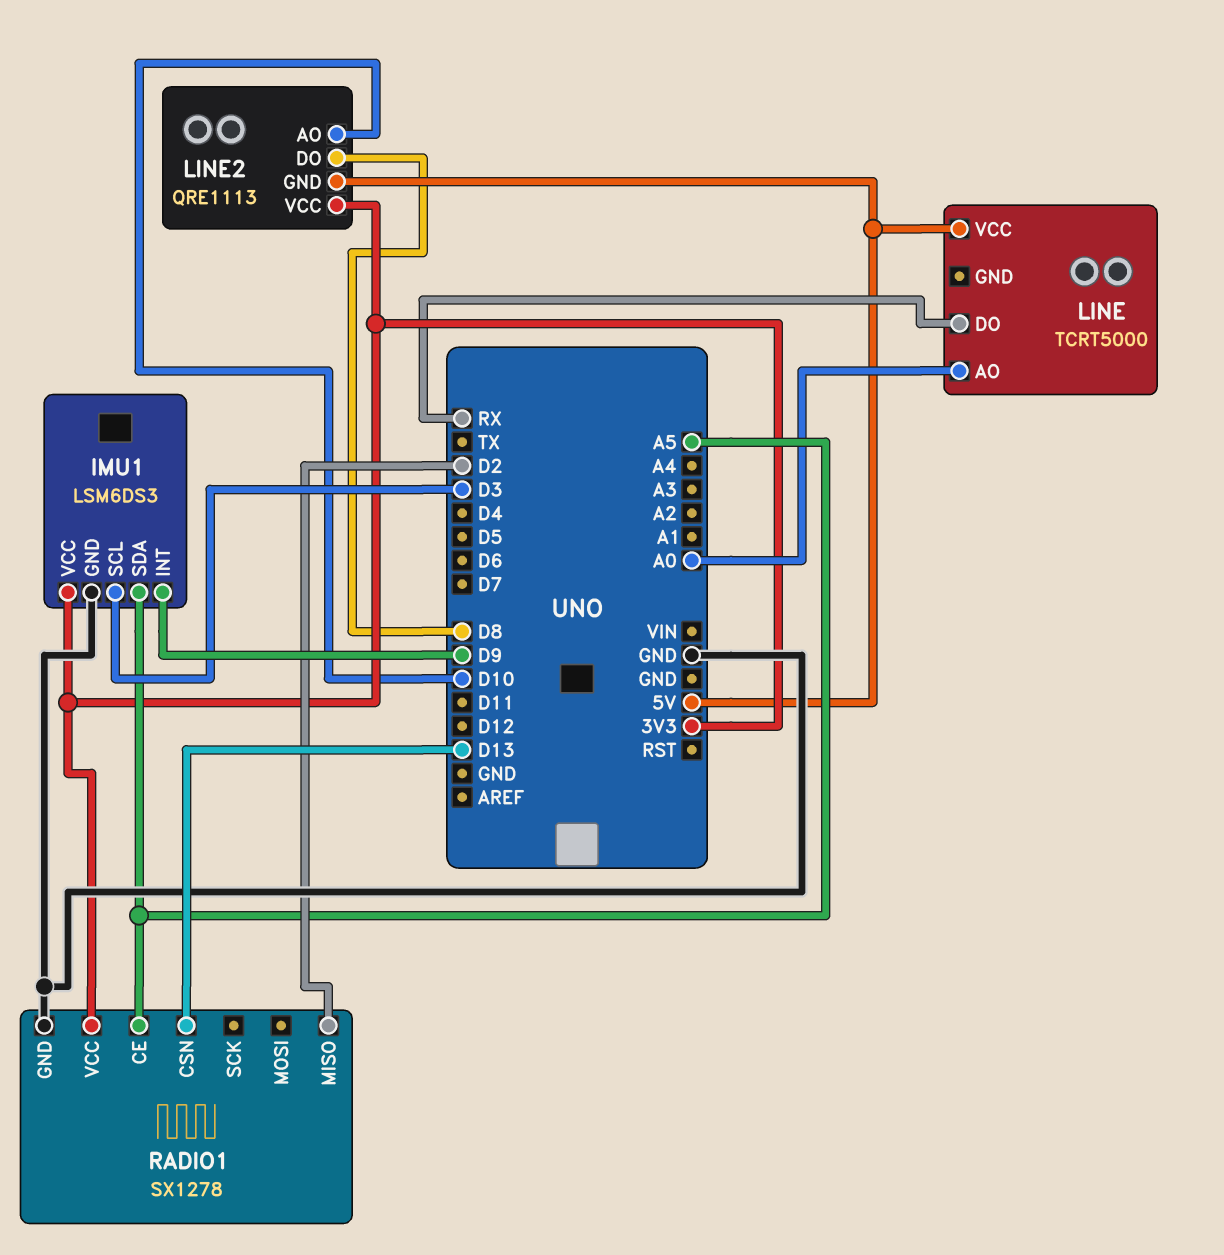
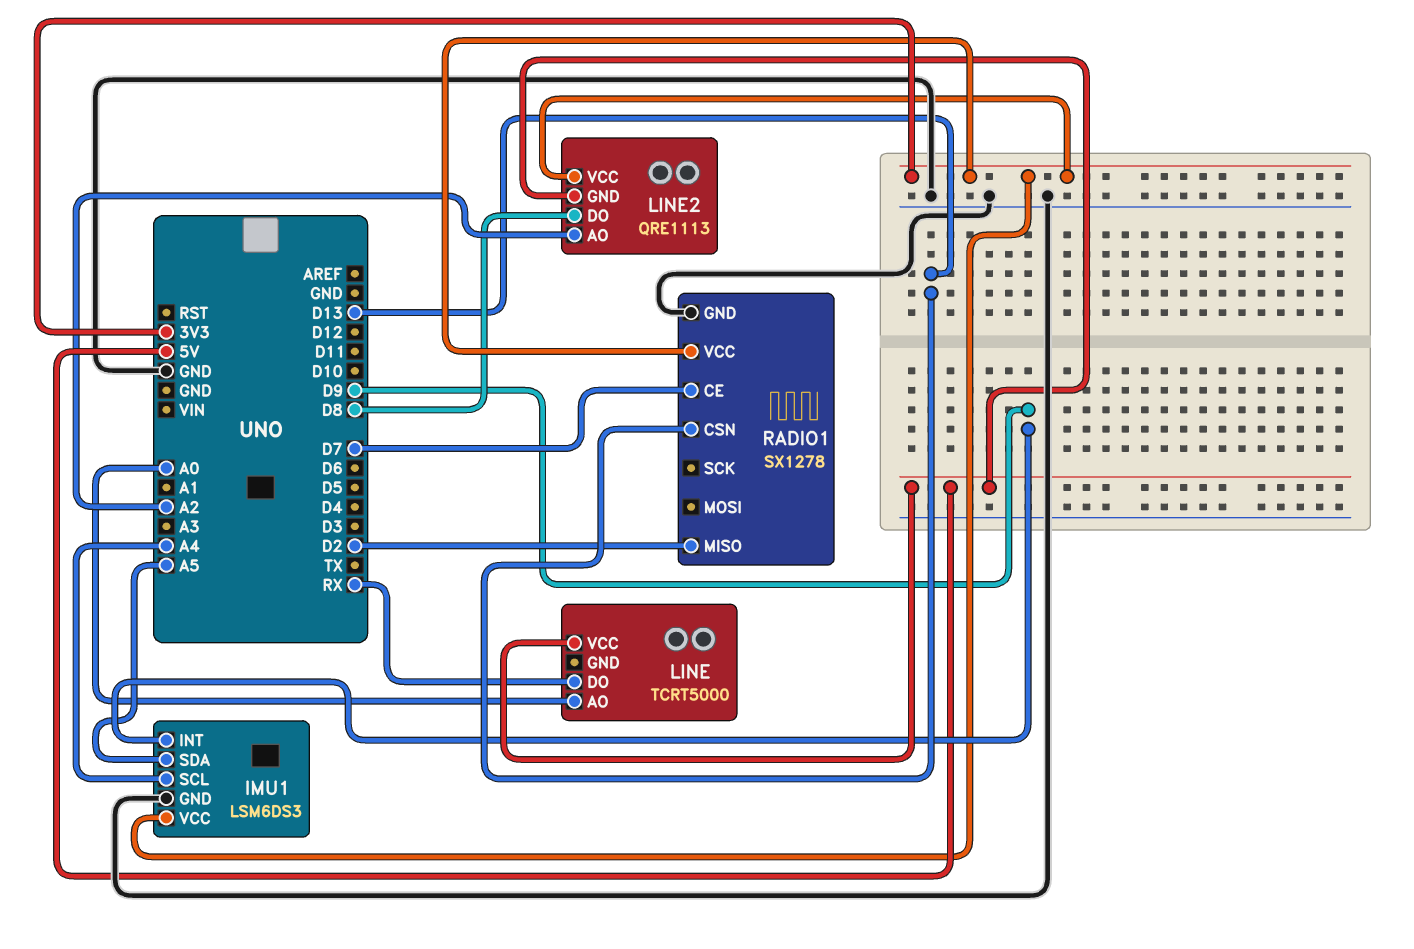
IMU1 pin SCL: D3 -> A4
LINE2 pin AO: D10 -> A2
RADIO1 pin CE: A5 -> D7

